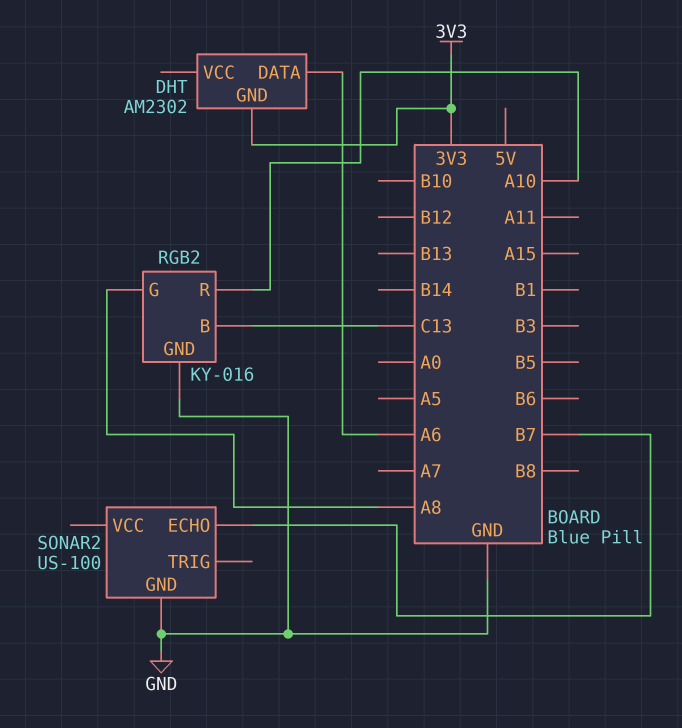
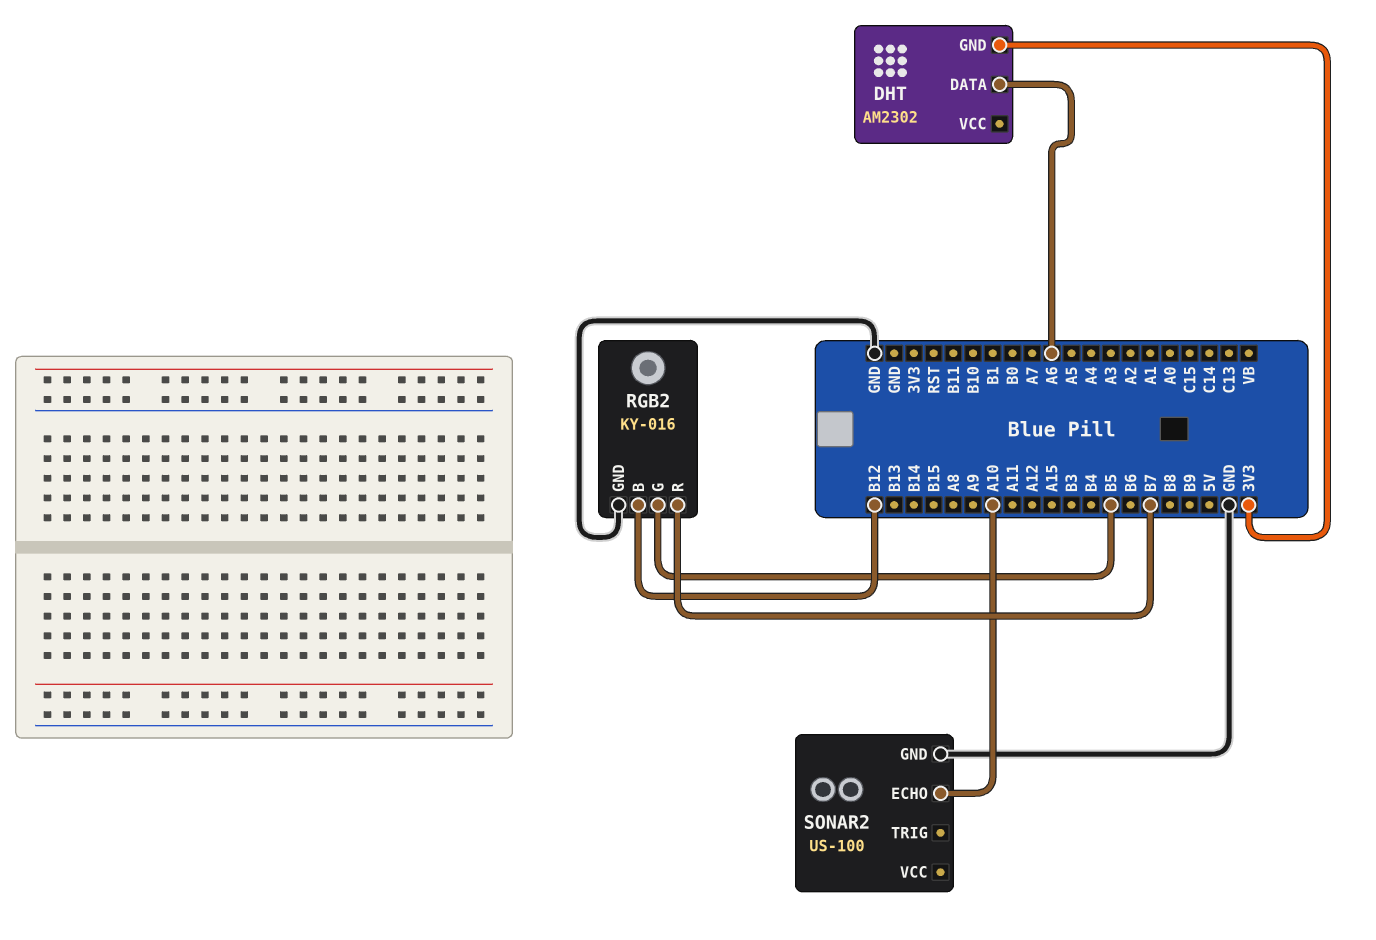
RGB2 pin B: C13 -> B12
RGB2 pin G: A8 -> B5
RGB2 pin R: A10 -> B7
SONAR2 pin ECHO: B7 -> A10

